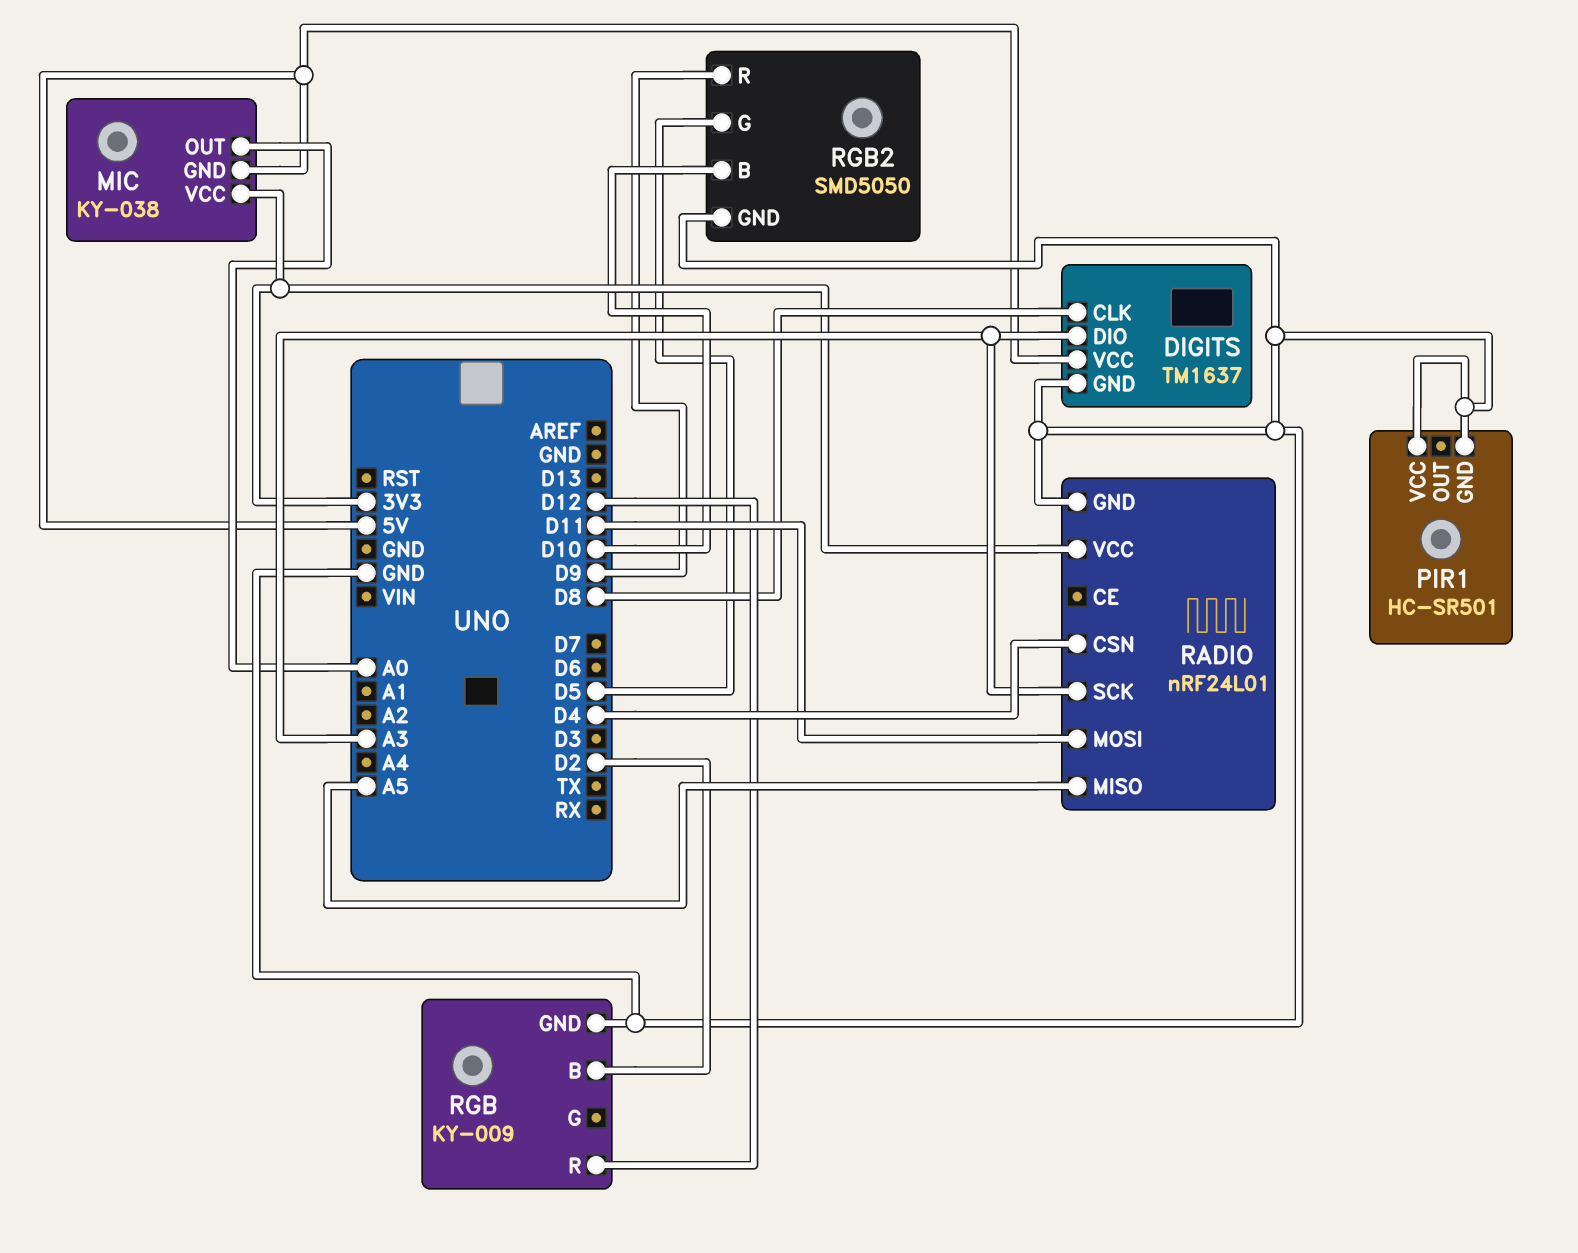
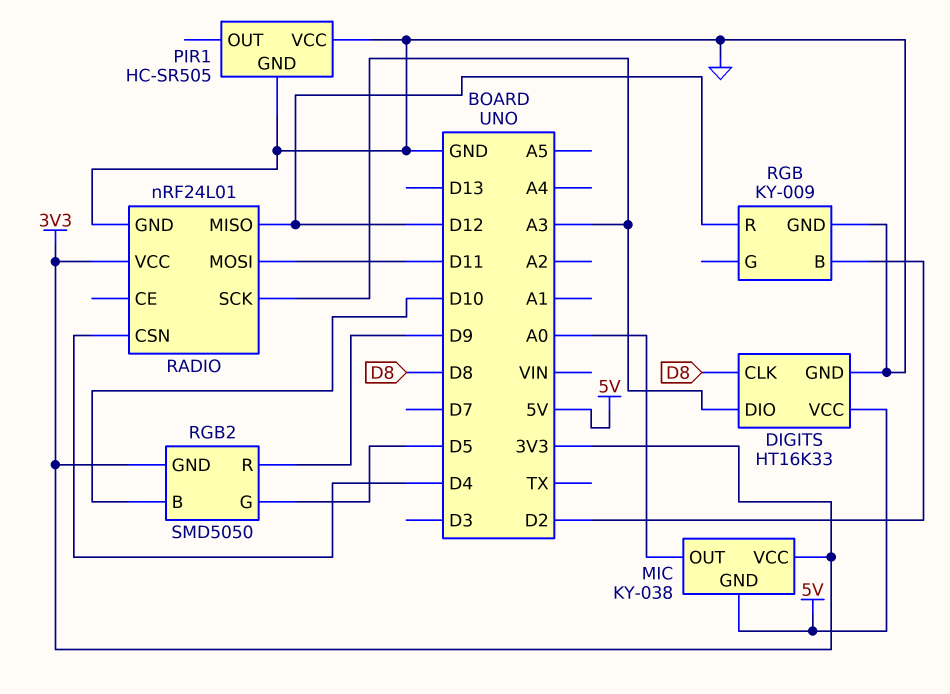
DIGITS: TM1637 -> HT16K33
PIR1: HC-SR501 -> HC-SR505
RADIO pin MISO: A5 -> D12
RGB2 pin GND: GND -> 3V3

